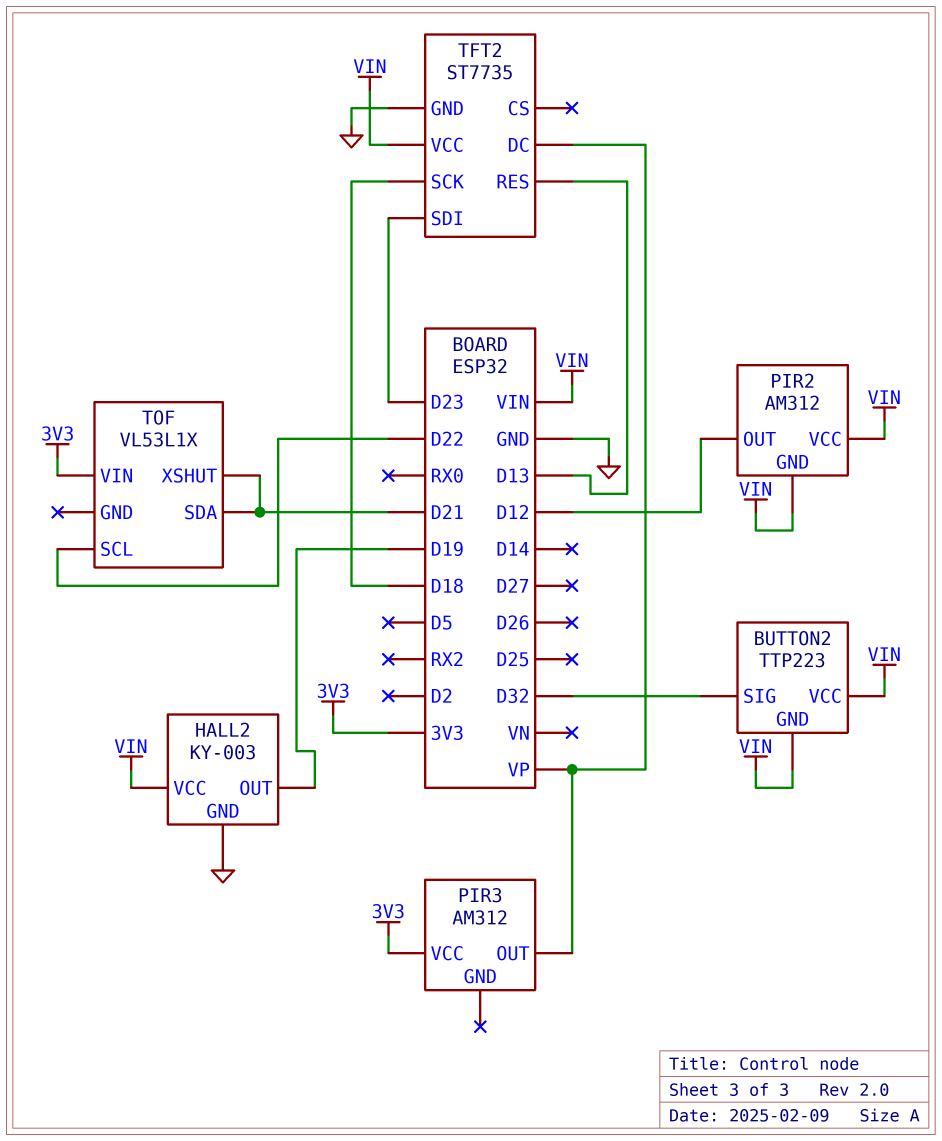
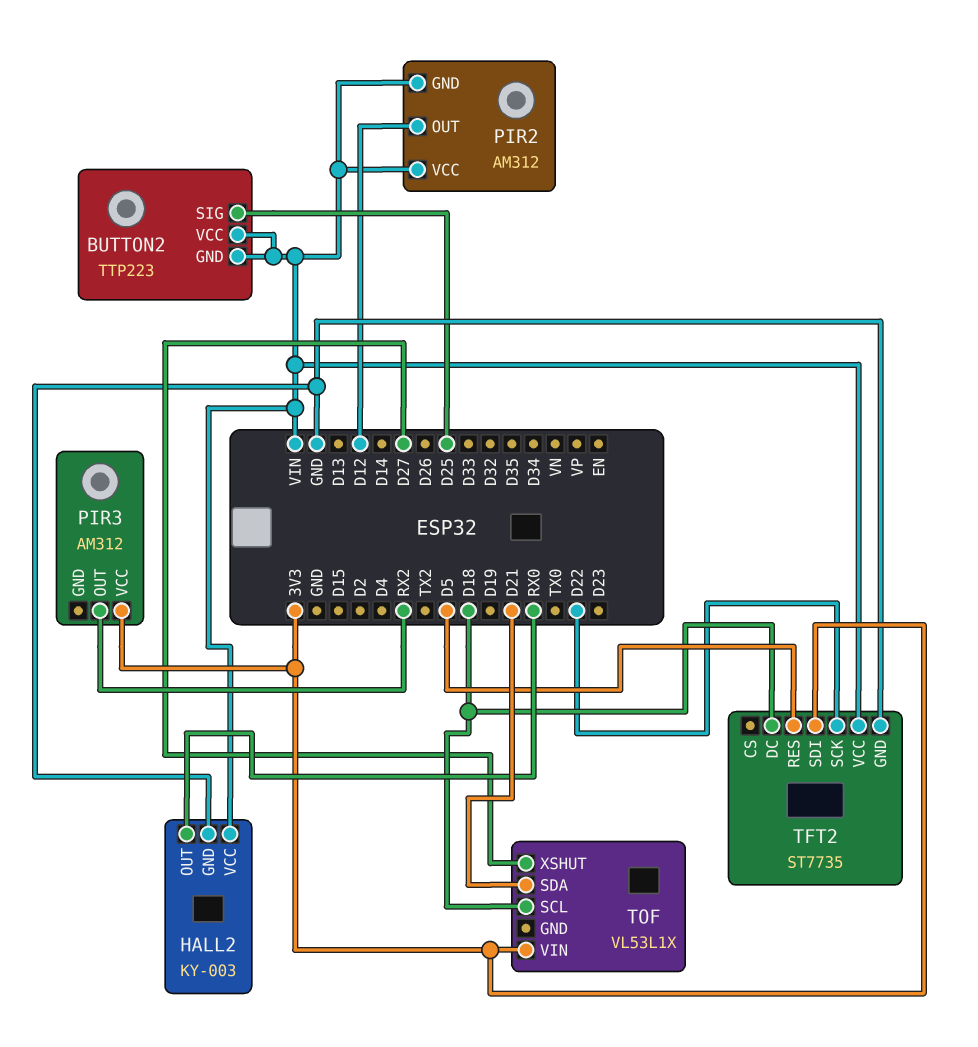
BUTTON2 pin SIG: D32 -> D25
HALL2 pin OUT: D19 -> RX0
PIR3 pin OUT: VP -> RX2
TFT2 pin DC: VP -> D18
TFT2 pin RES: D13 -> D5
TFT2 pin SCK: D18 -> D22
TFT2 pin SDI: D23 -> 3V3
TOF pin SCL: D22 -> D18
TOF pin XSHUT: D21 -> D27

